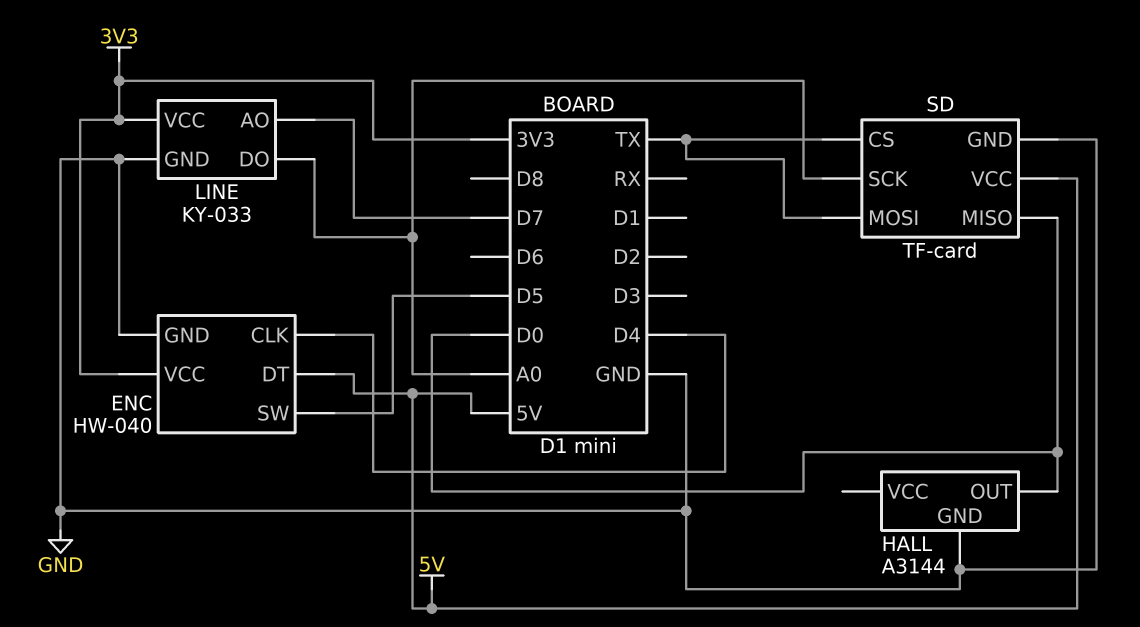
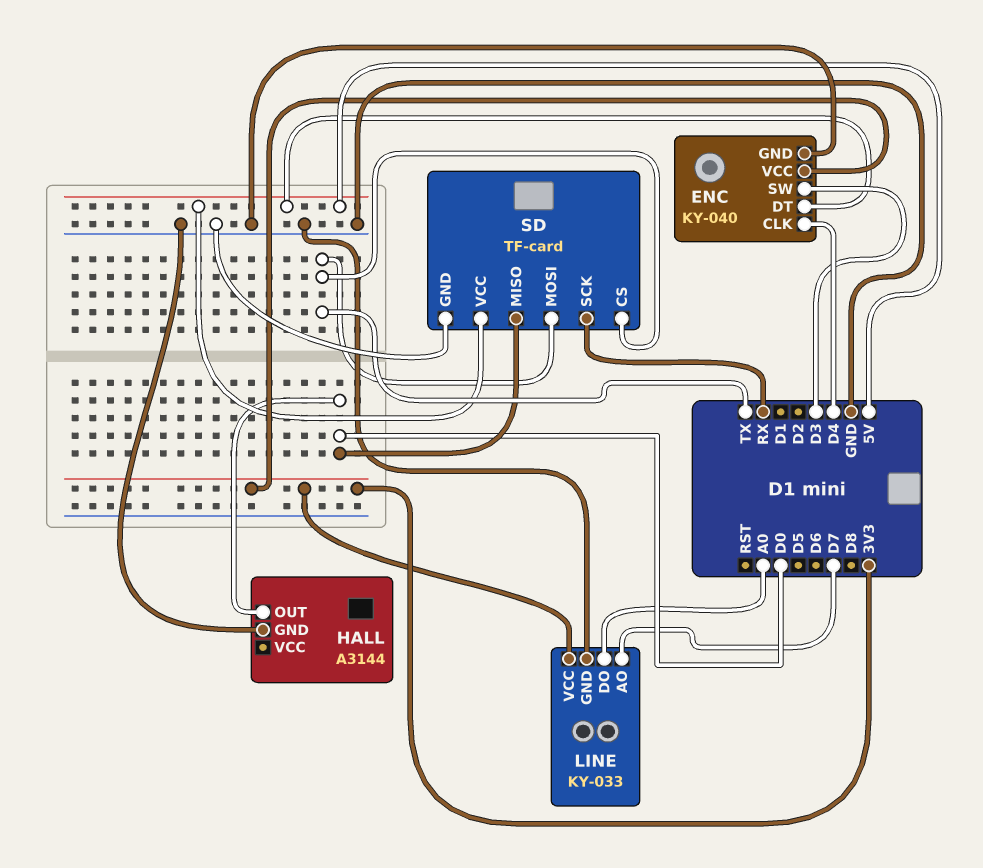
ENC: HW-040 -> KY-040
ENC pin SW: D5 -> D3
SD pin SCK: A0 -> RX

